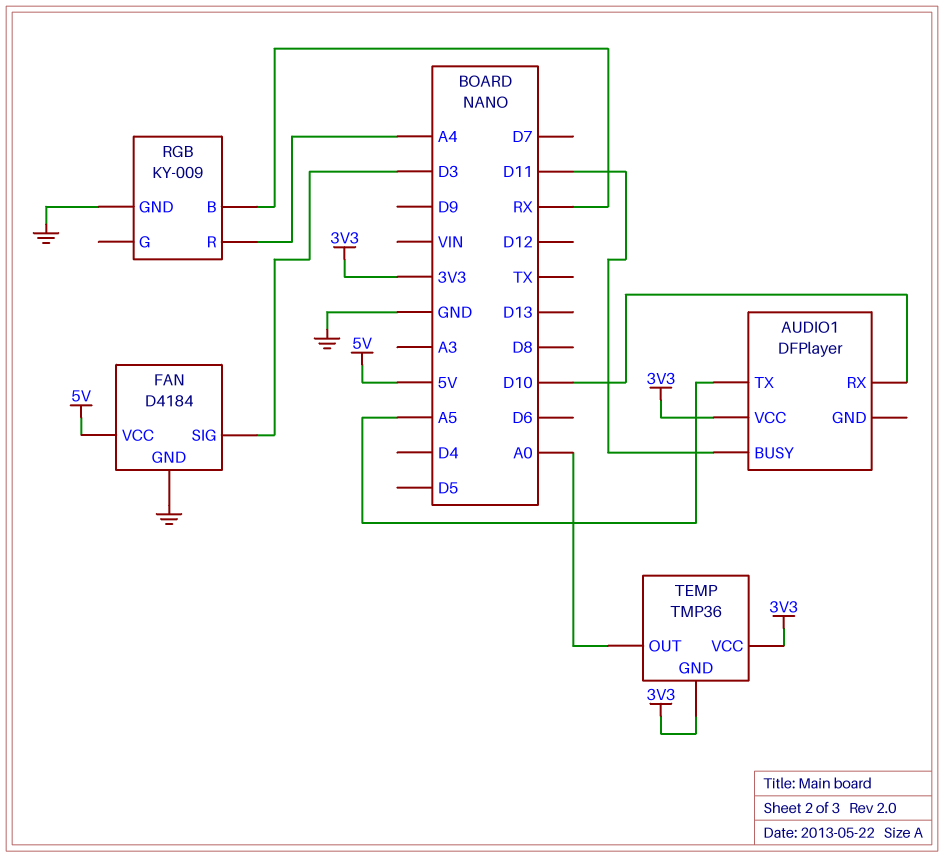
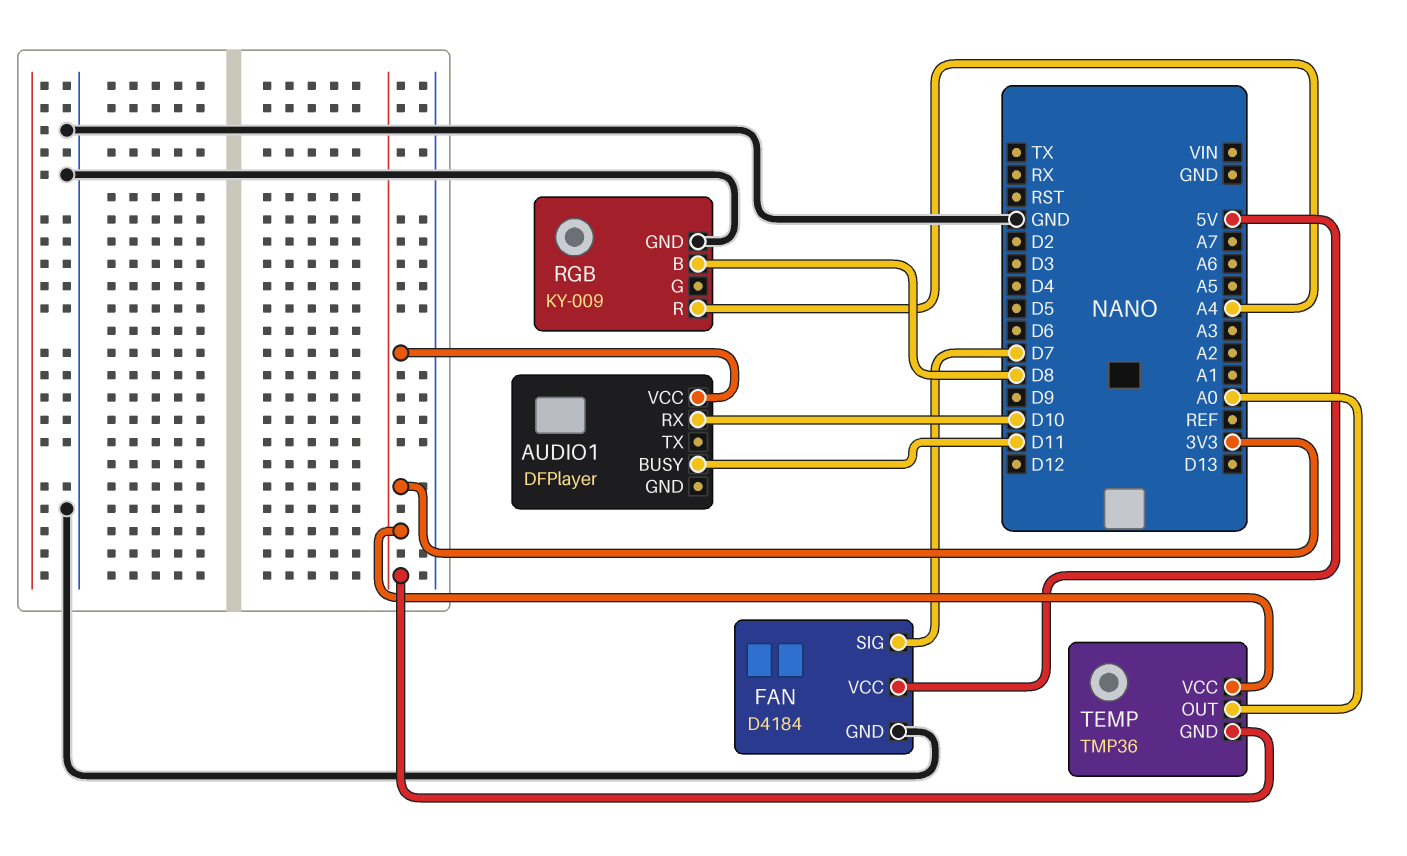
AUDIO1 pin TX: A5 -> none
FAN pin SIG: D3 -> D7
RGB pin B: RX -> D8

